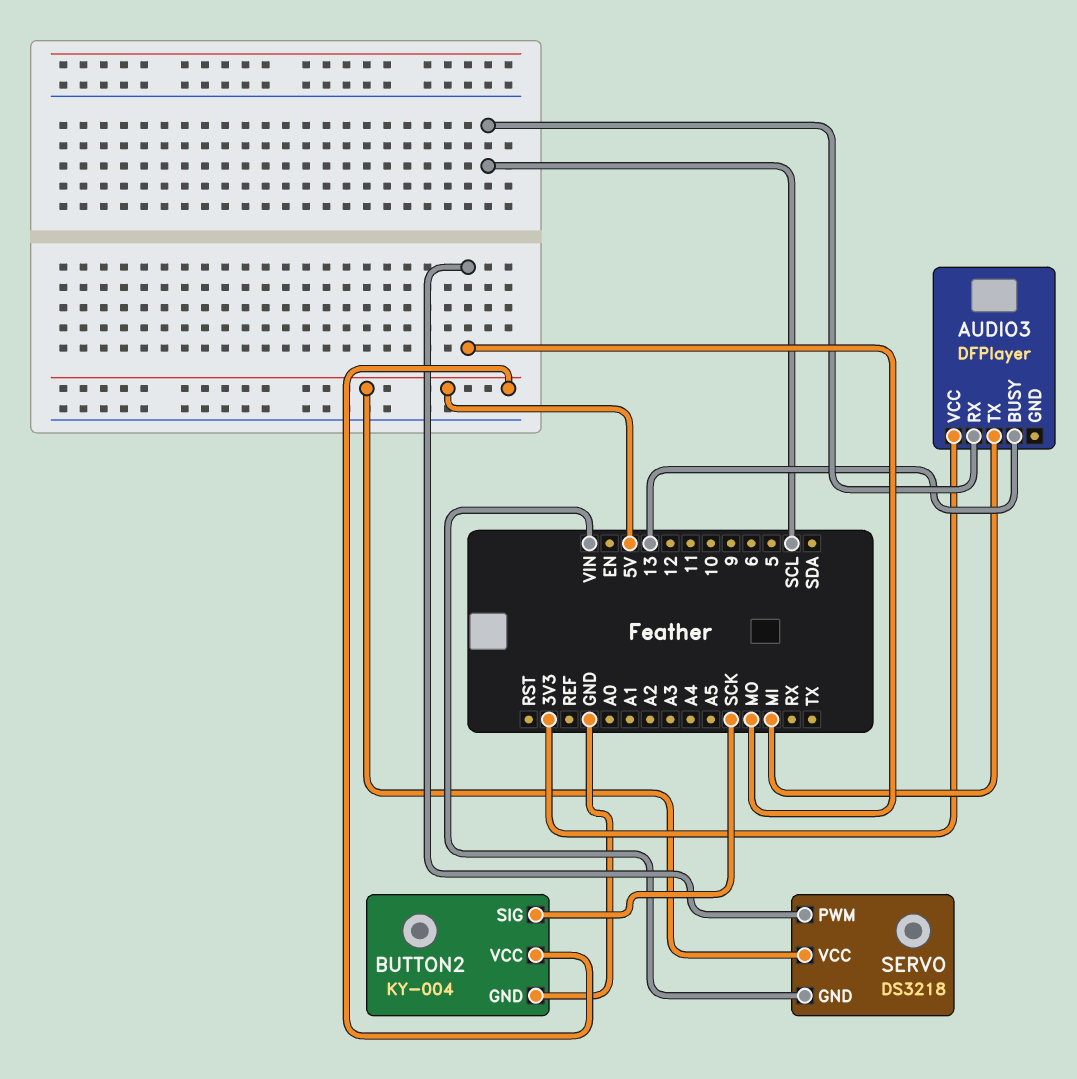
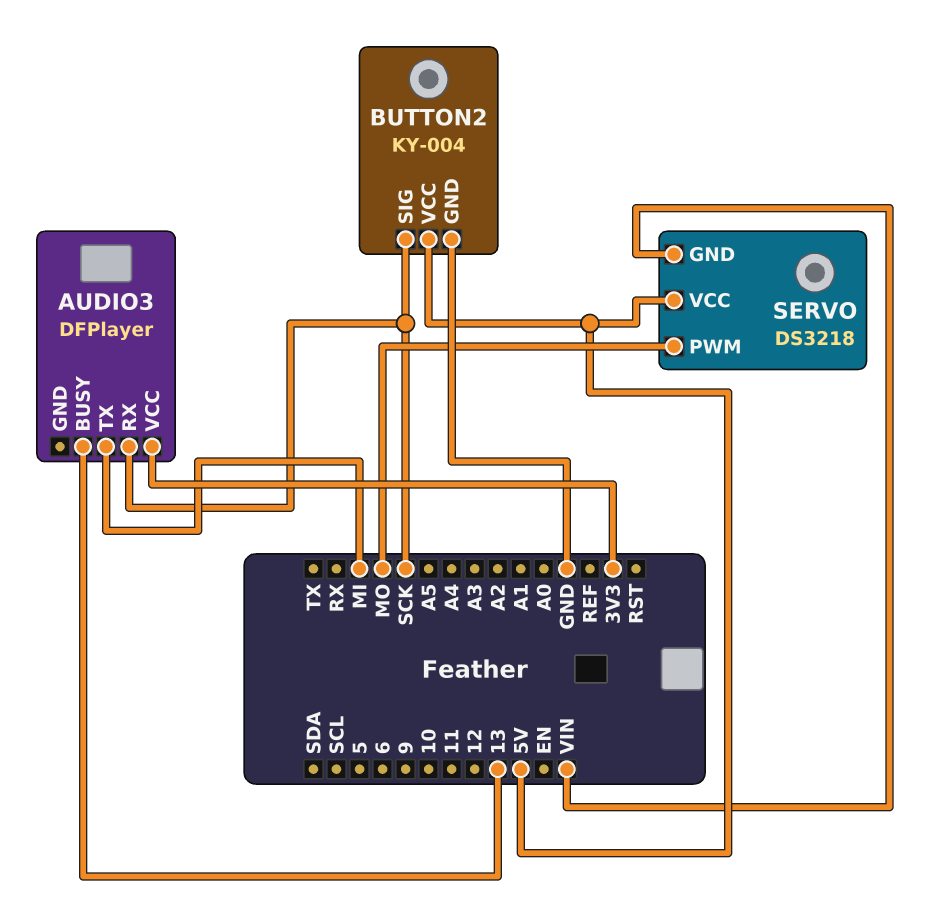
AUDIO3 pin RX: SCL -> SCK

